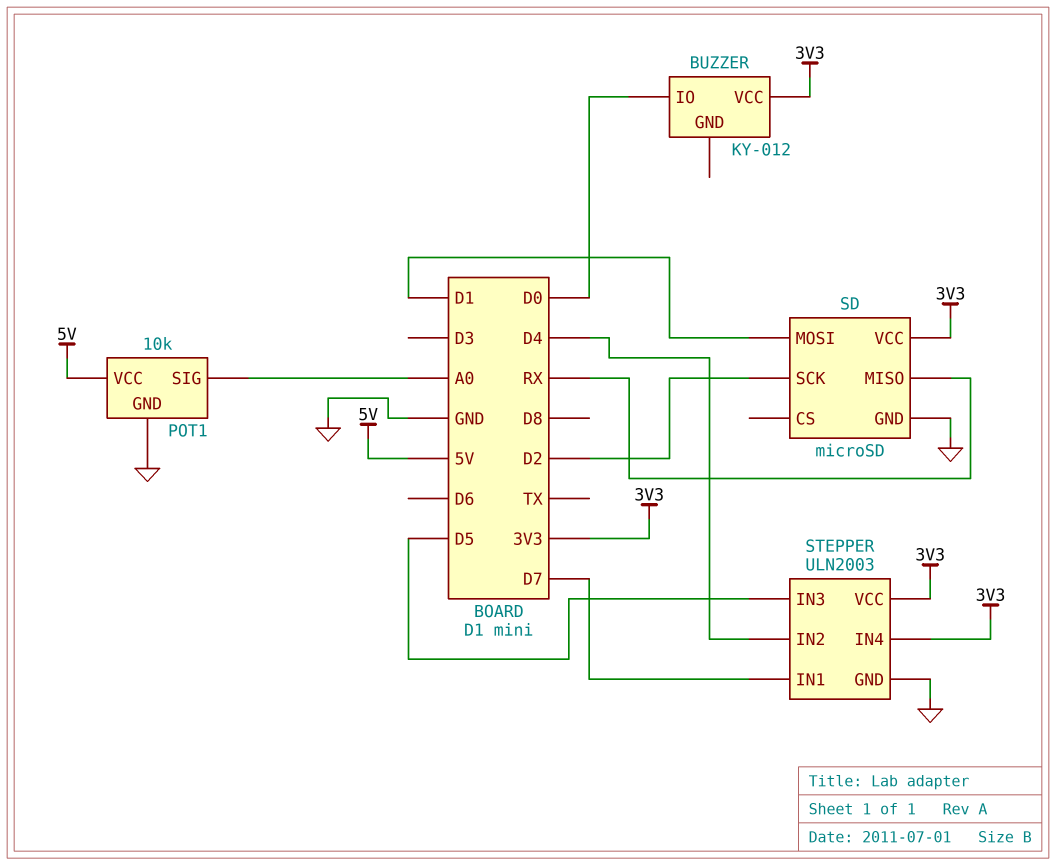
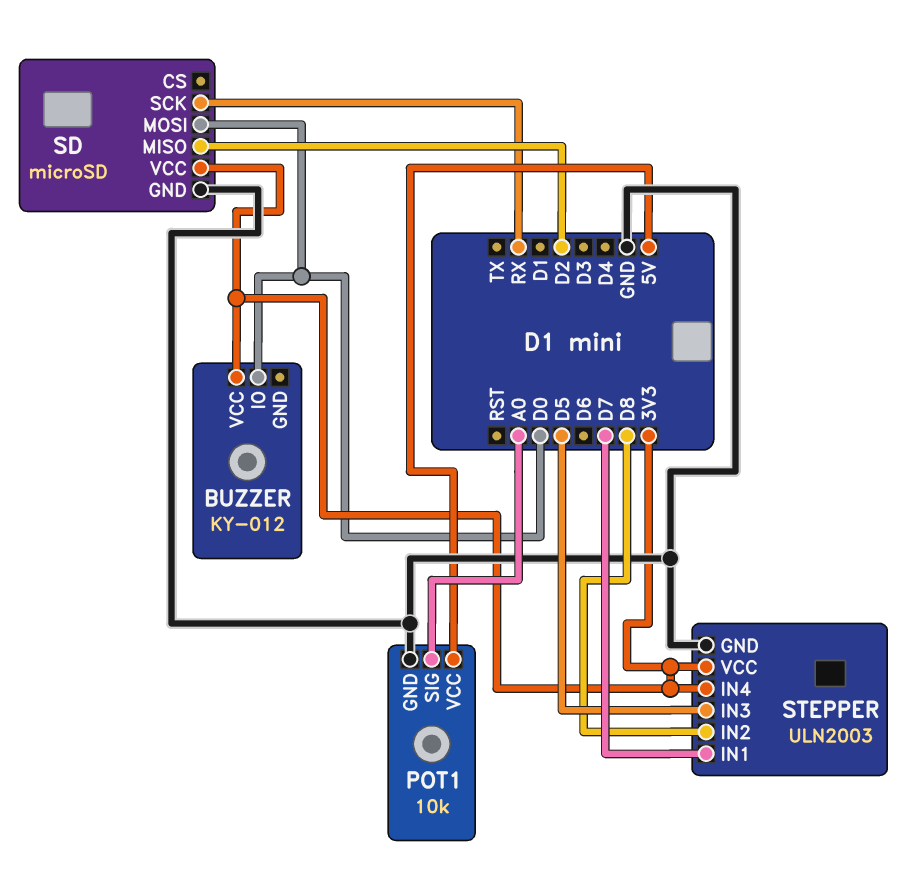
SD pin MISO: RX -> D2
SD pin MOSI: D1 -> D0
SD pin SCK: D2 -> RX
STEPPER pin IN2: D4 -> D8

